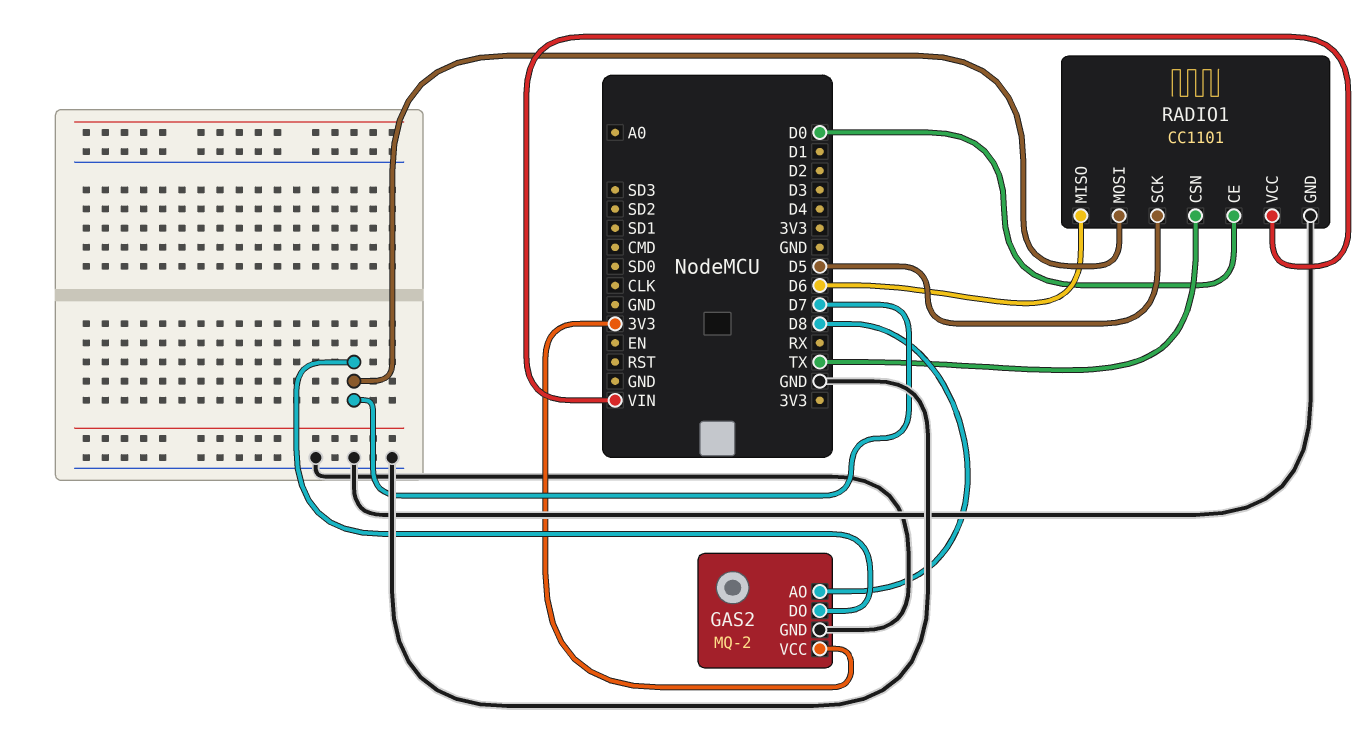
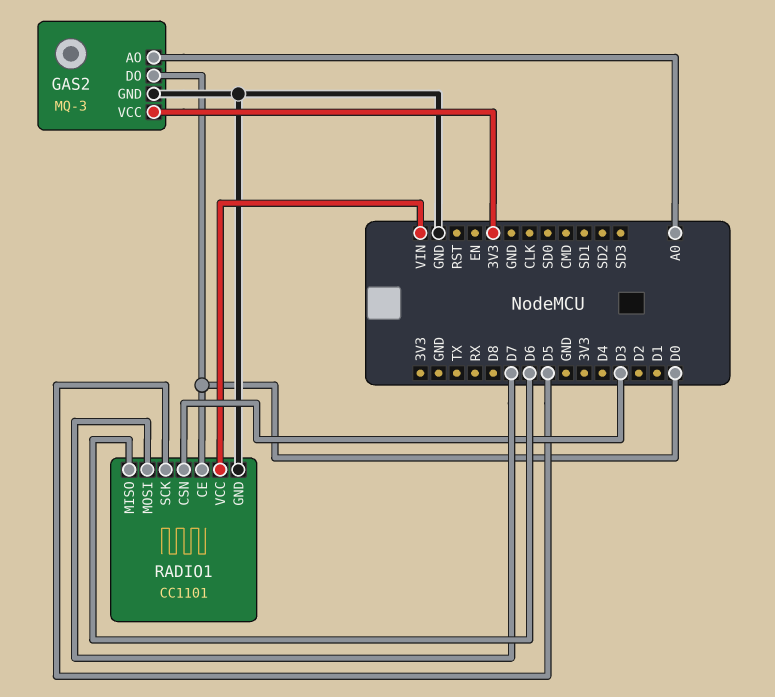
GAS2: MQ-2 -> MQ-3
GAS2 pin AO: D8 -> A0
GAS2 pin DO: D7 -> D0
RADIO1 pin CSN: TX -> D3

